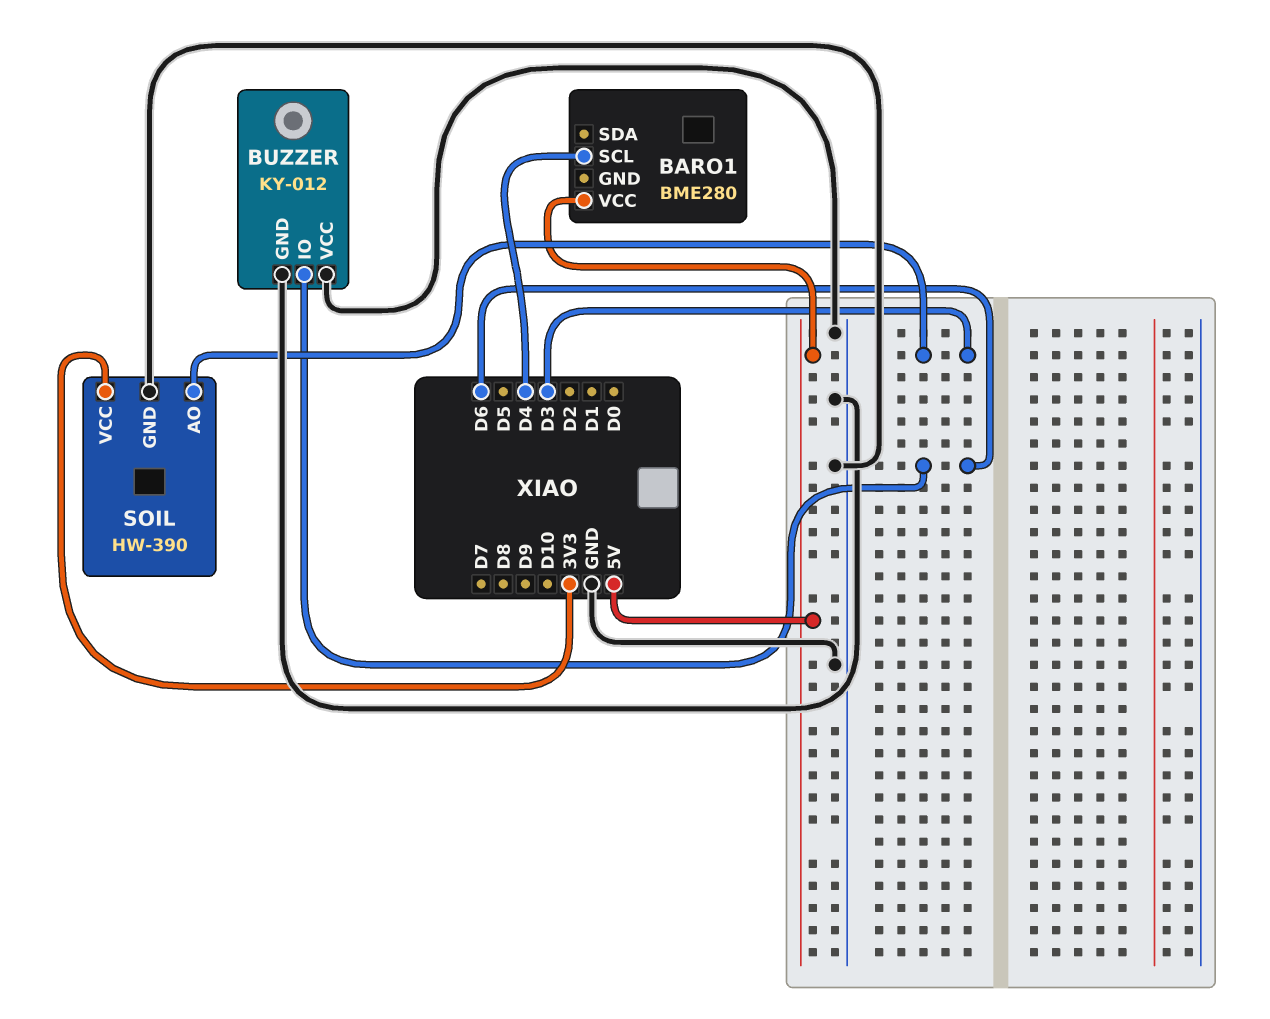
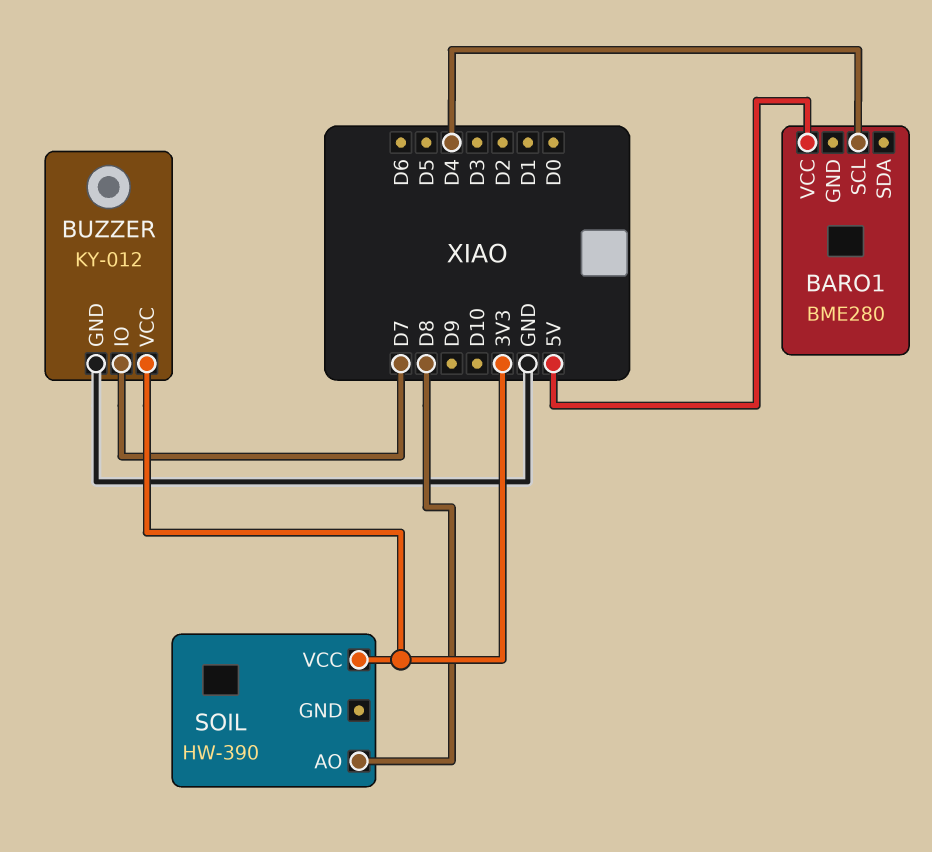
BUZZER pin IO: D6 -> D7
BUZZER pin VCC: GND -> 3V3
SOIL pin AO: D3 -> D8
SOIL pin GND: GND -> none

